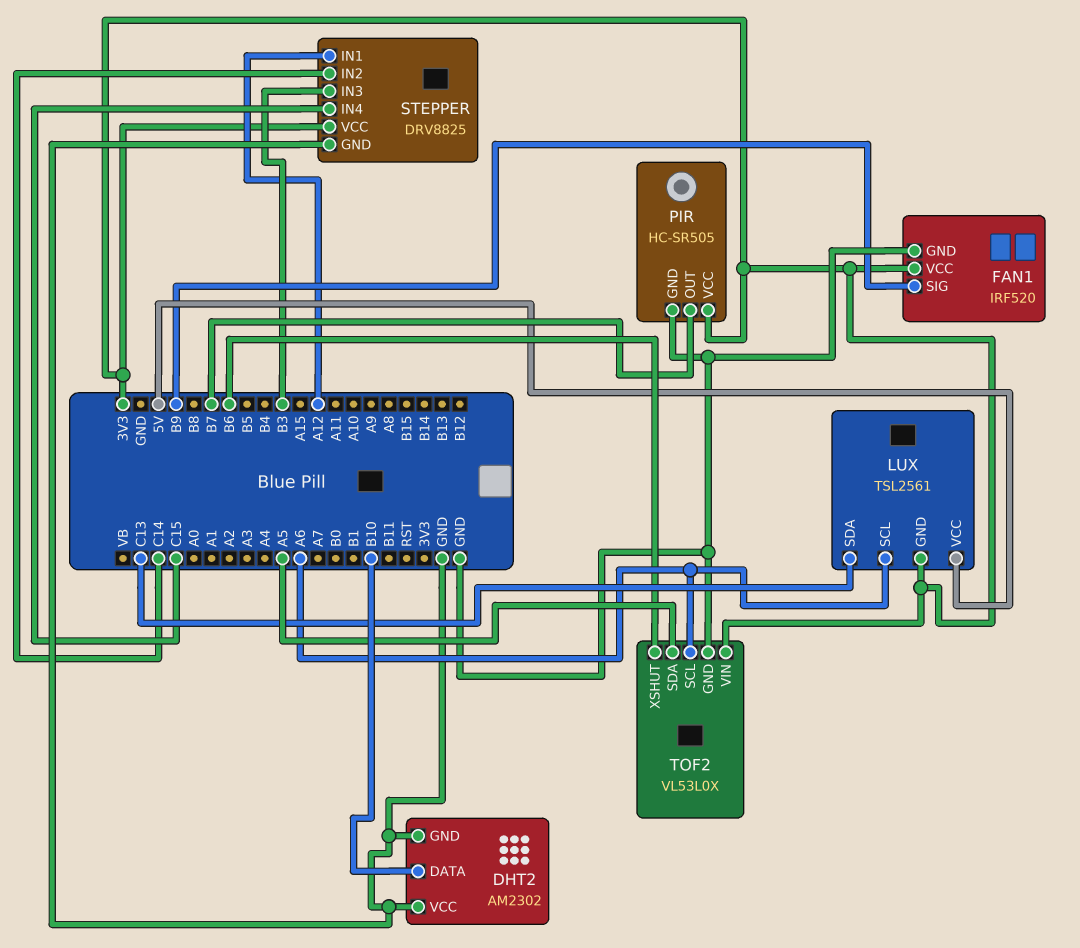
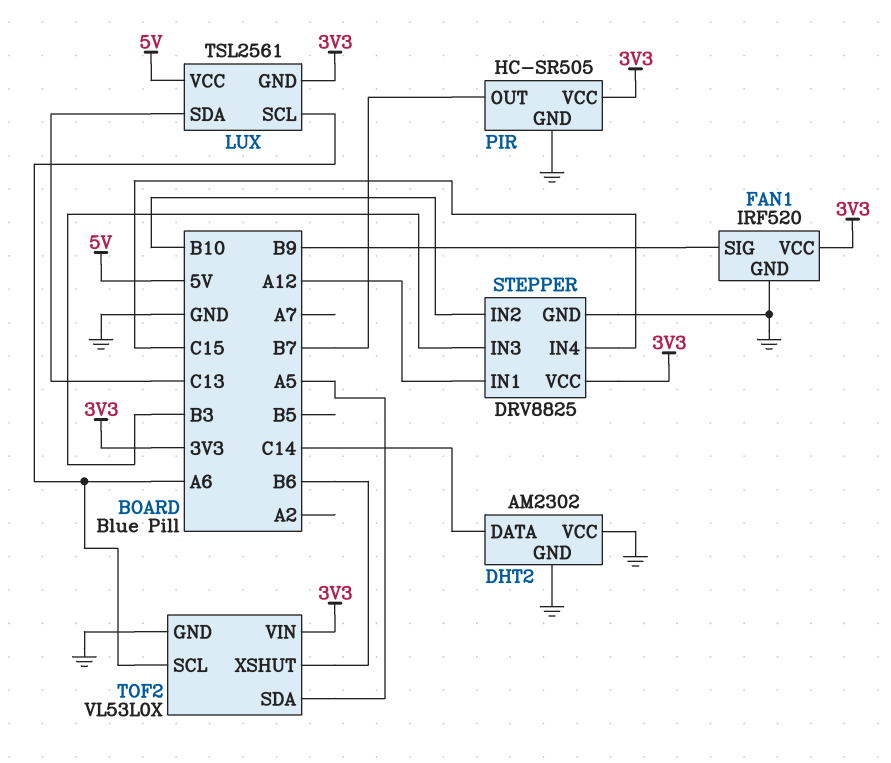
DHT2 pin DATA: B10 -> C14
STEPPER pin IN2: C14 -> B10

